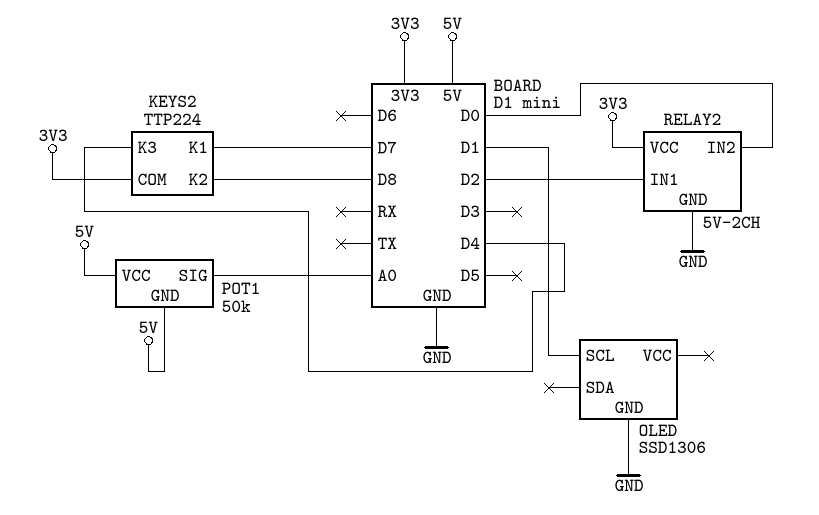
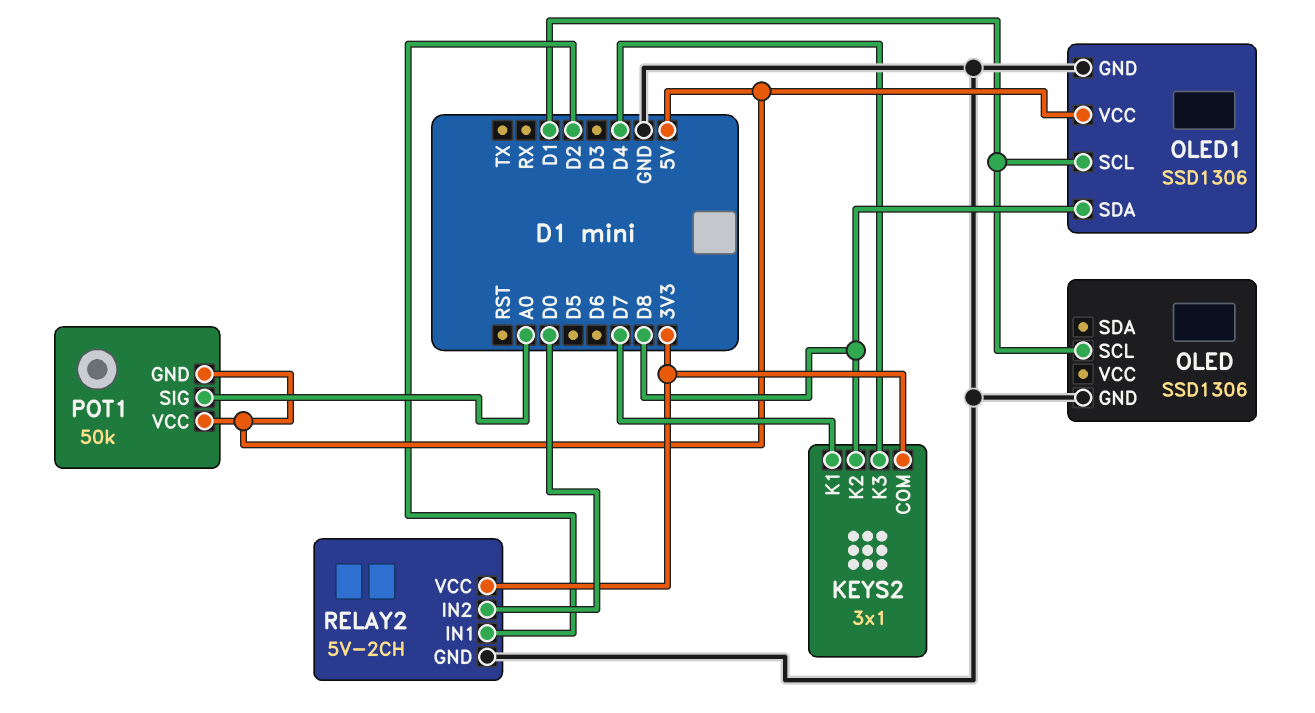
KEYS2: TTP224 -> 3x1
OLED1: none -> SSD1306
OLED1 pin GND: none -> GND
OLED1 pin SCL: none -> D1
OLED1 pin SDA: none -> D8
OLED1 pin VCC: none -> 5V

